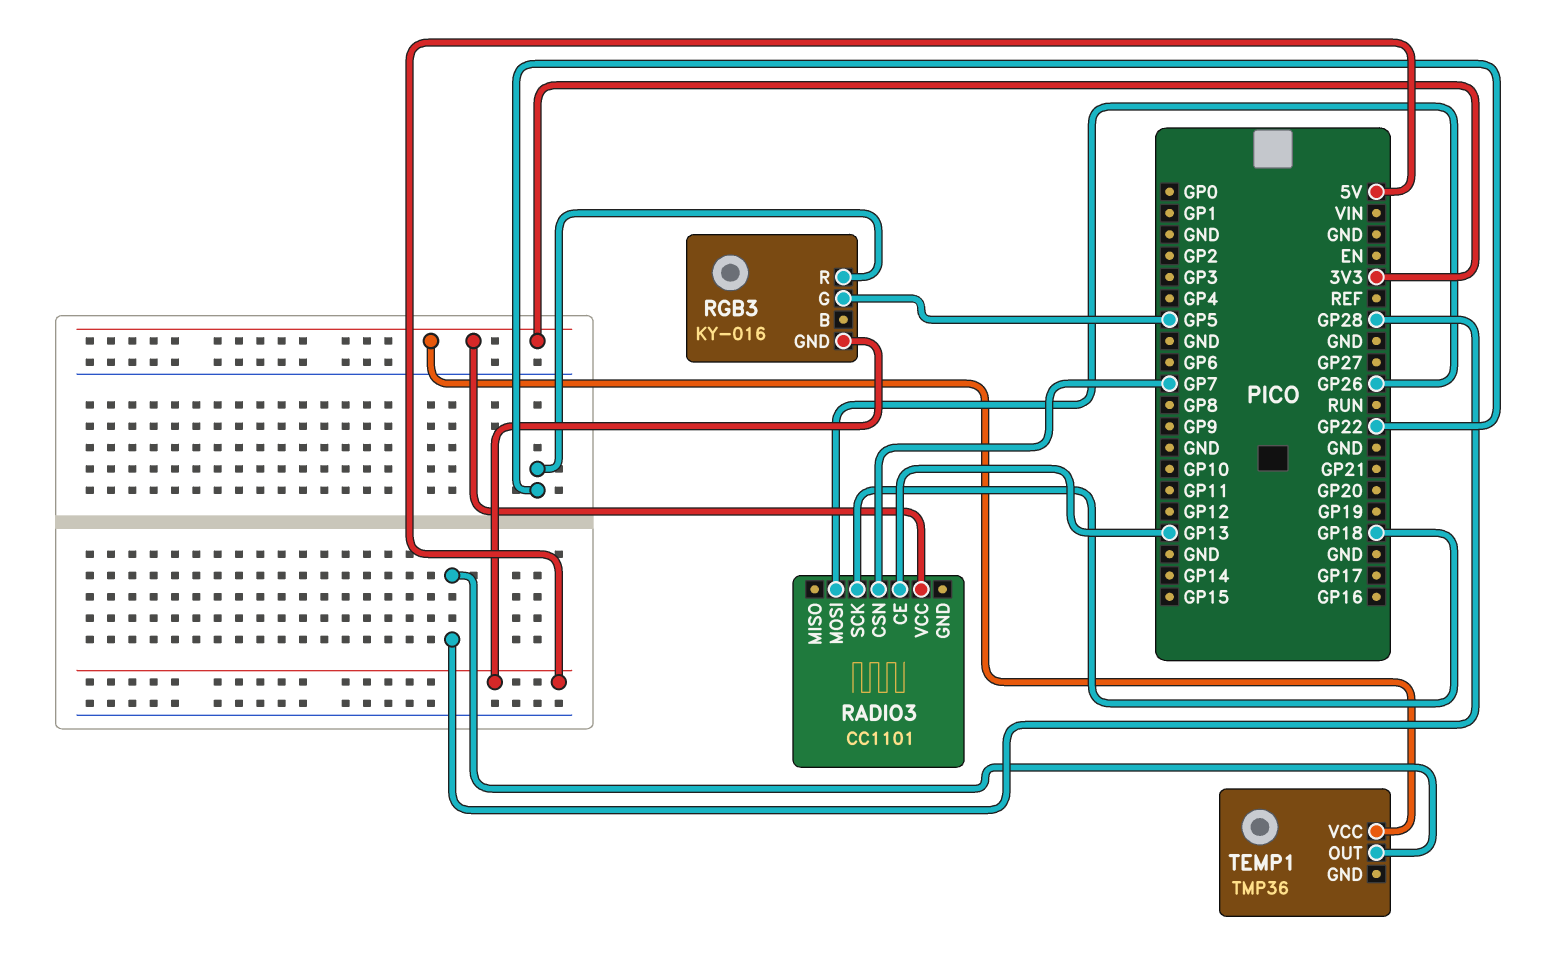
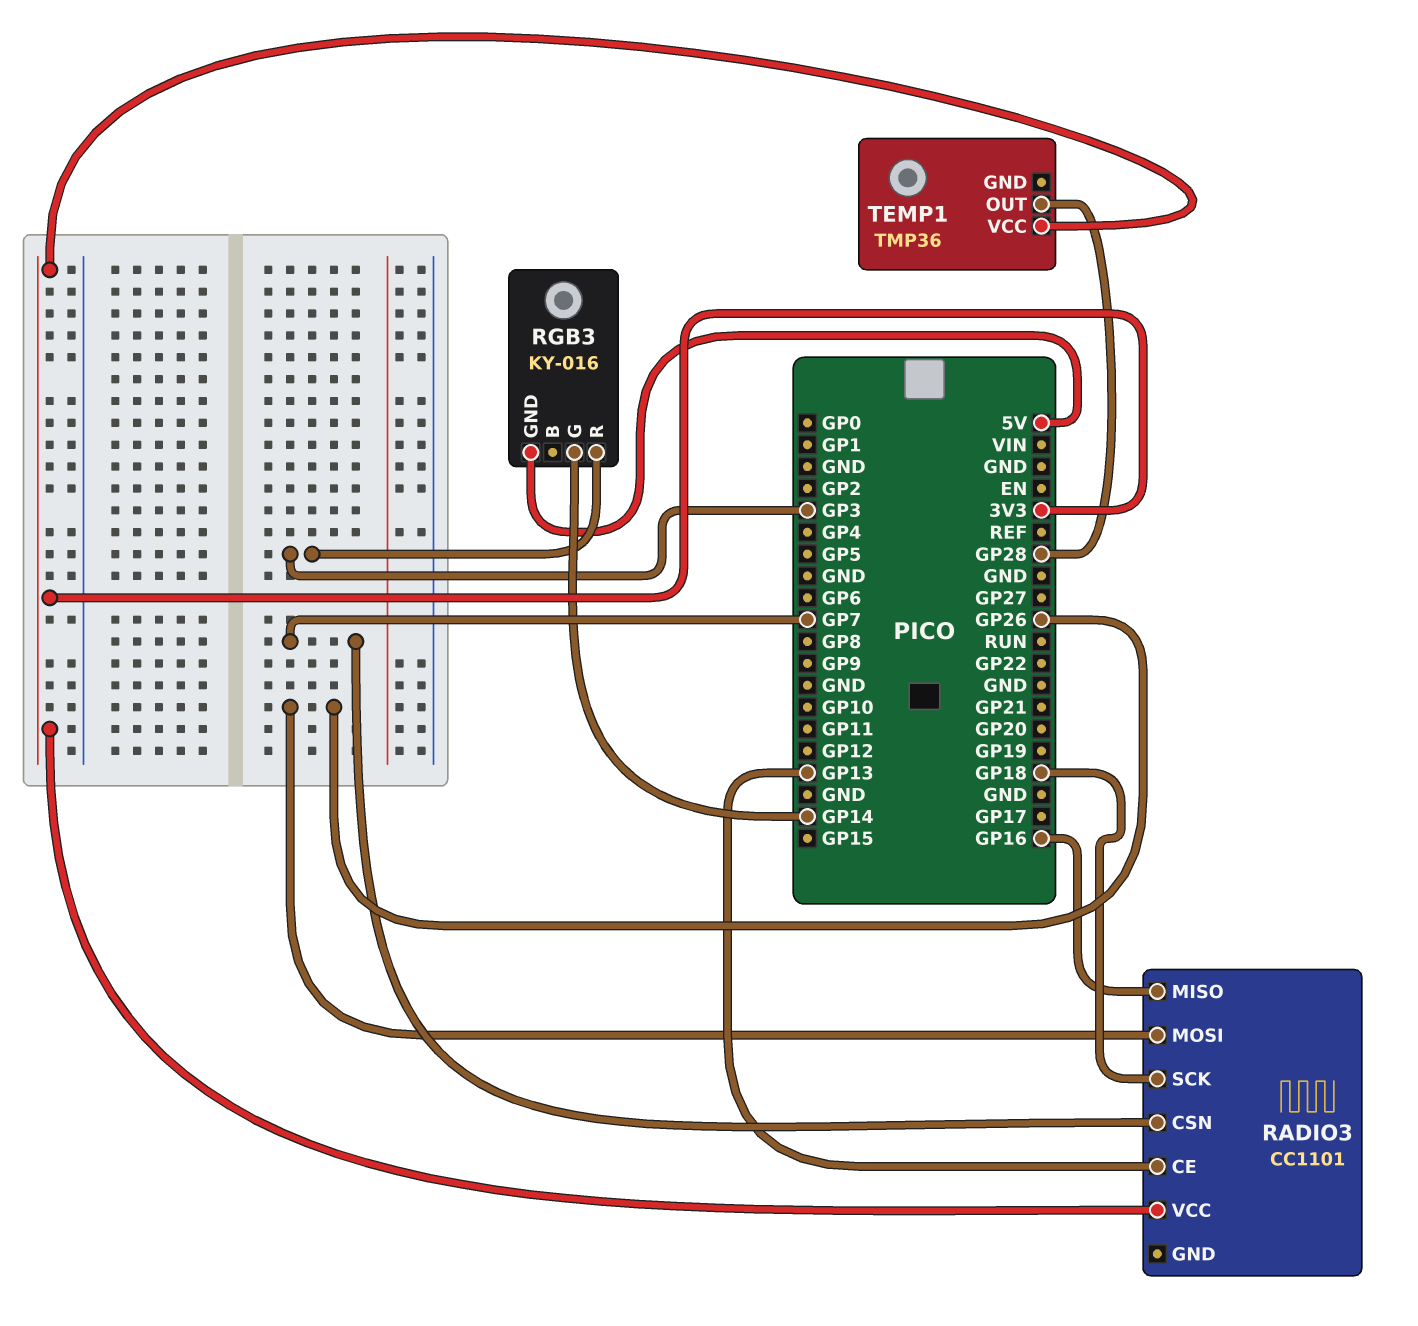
RADIO3 pin MISO: none -> GP16
RGB3 pin G: GP5 -> GP14
RGB3 pin R: GP22 -> GP3

